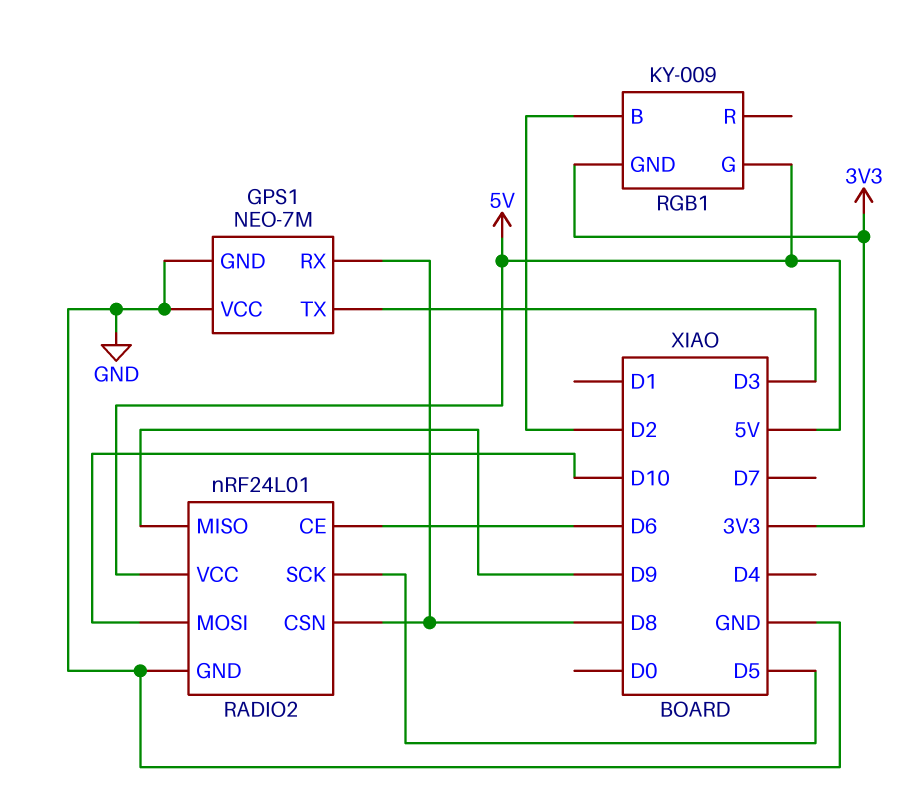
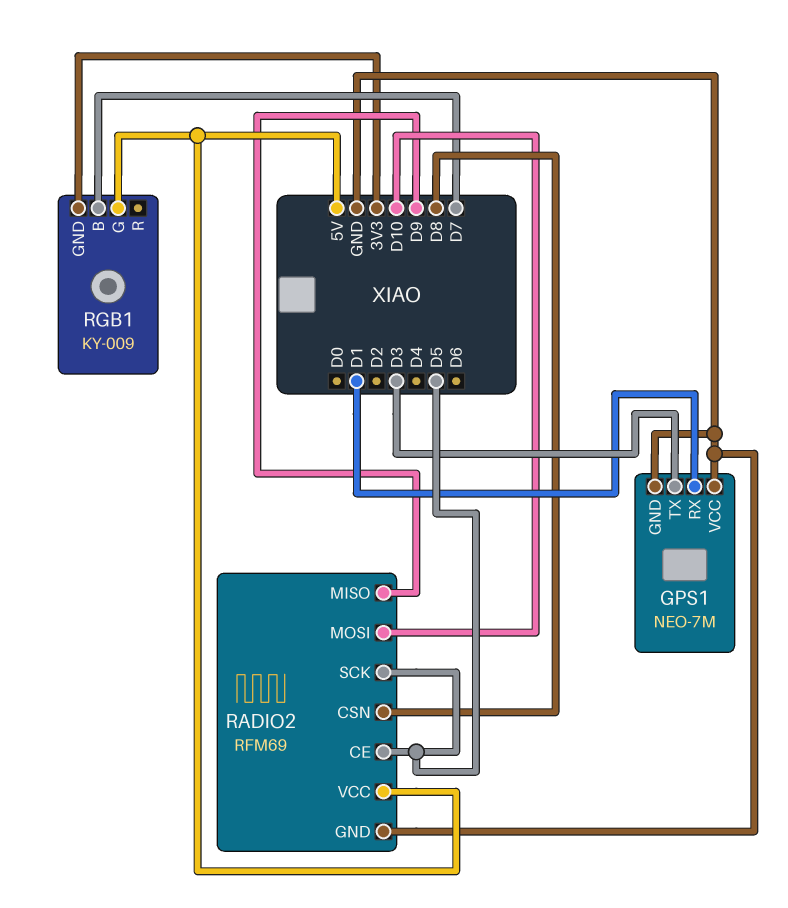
GPS1 pin RX: D8 -> D1
RADIO2: nRF24L01 -> RFM69
RADIO2 pin CE: D6 -> D5
RGB1 pin B: D2 -> D7

